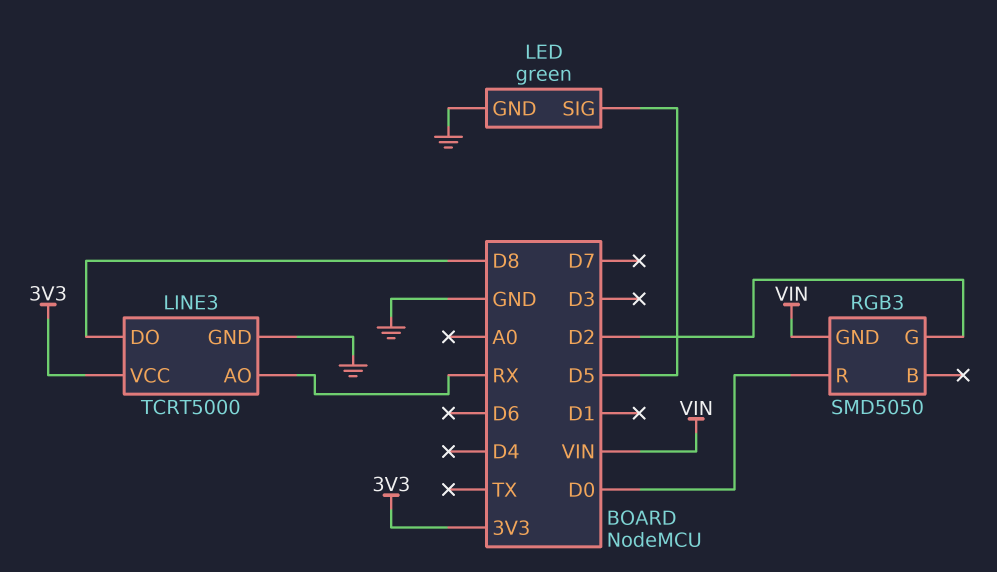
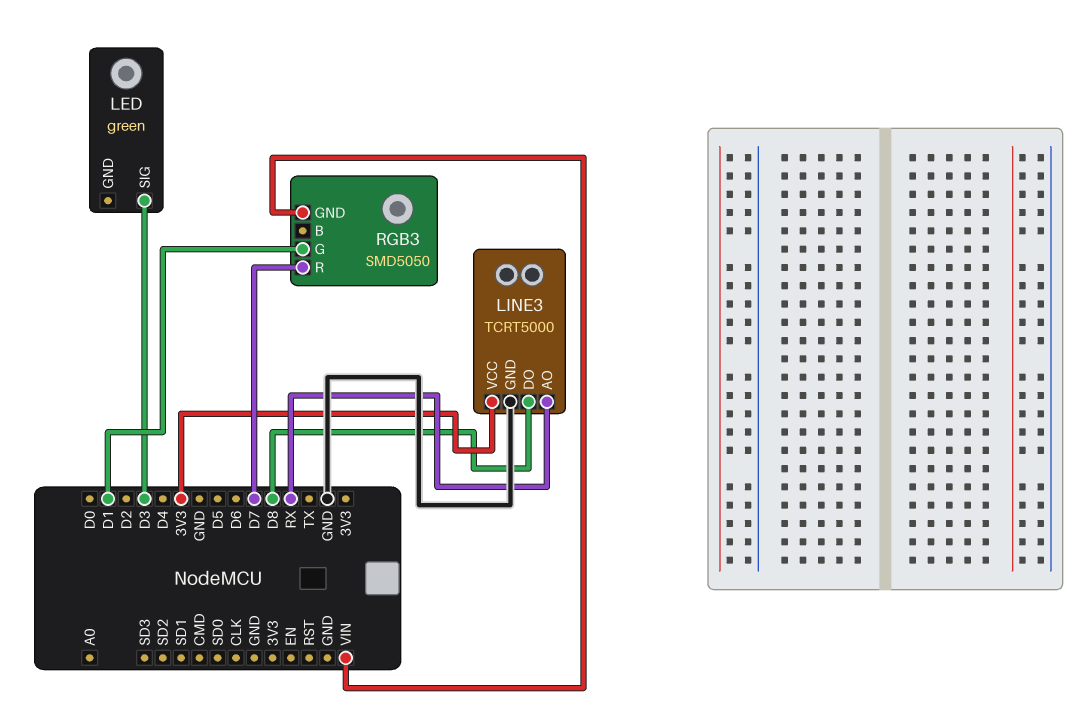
LED pin GND: GND -> none
LED pin SIG: D5 -> D3
RGB3 pin G: D2 -> D1
RGB3 pin R: D0 -> D7

